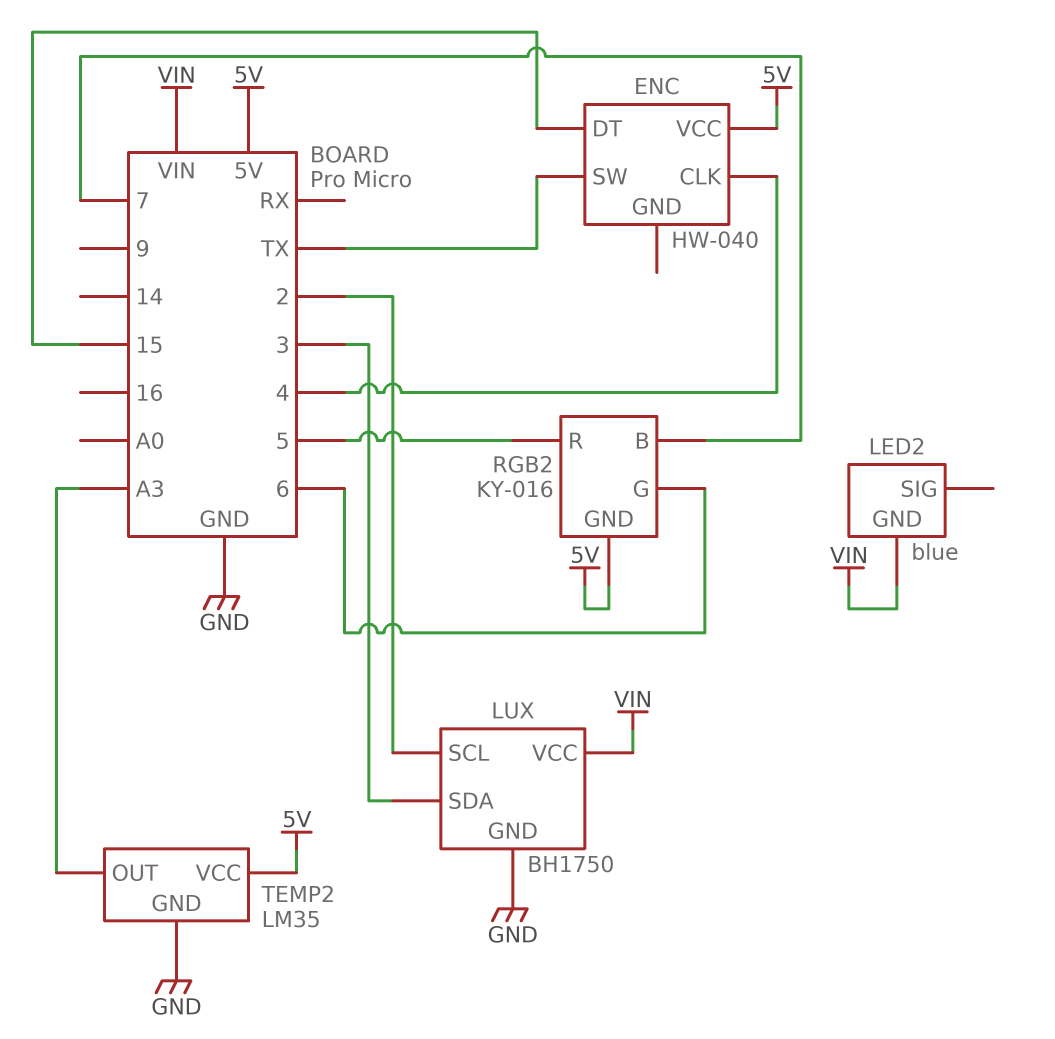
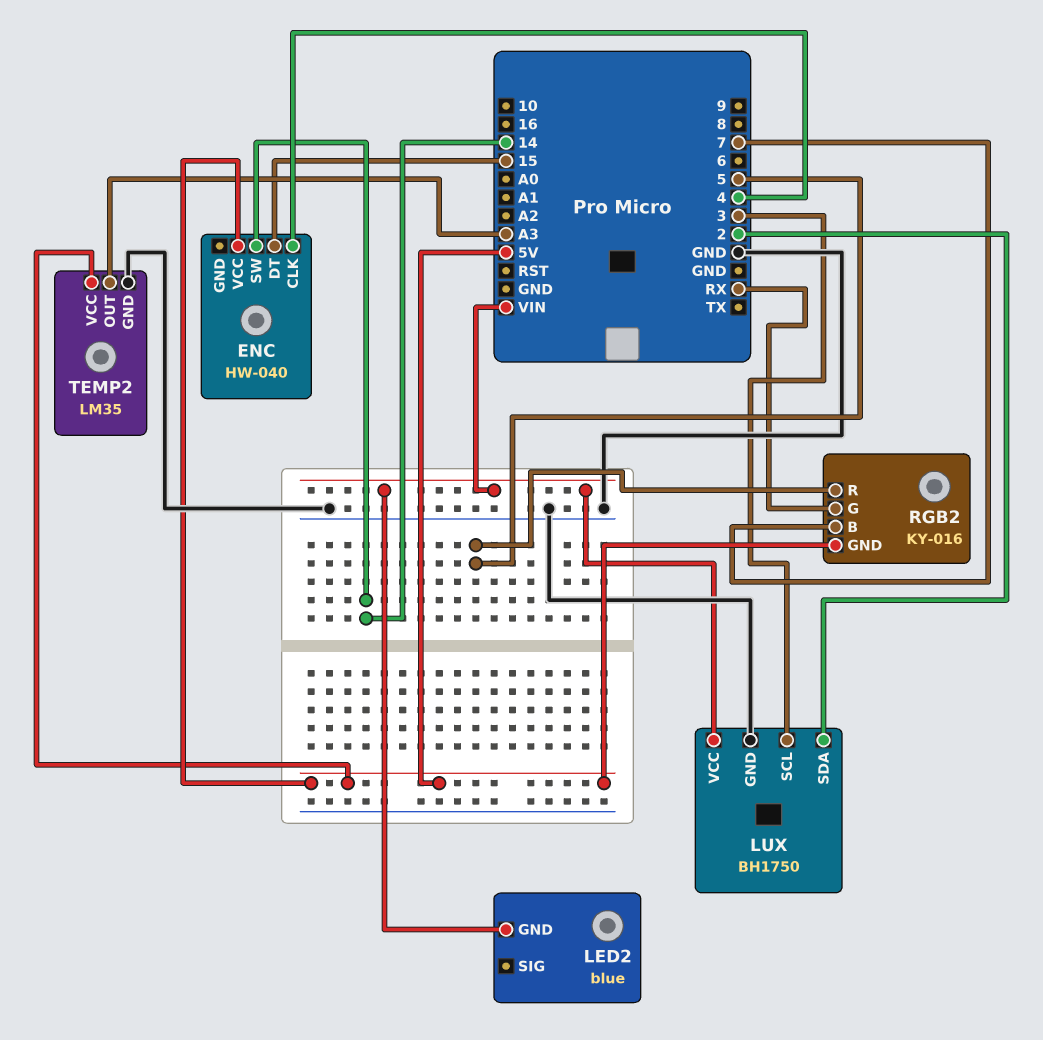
ENC pin SW: TX -> 14
LUX pin SCL: 2 -> 3
LUX pin SDA: 3 -> 2
RGB2 pin G: 6 -> RX

